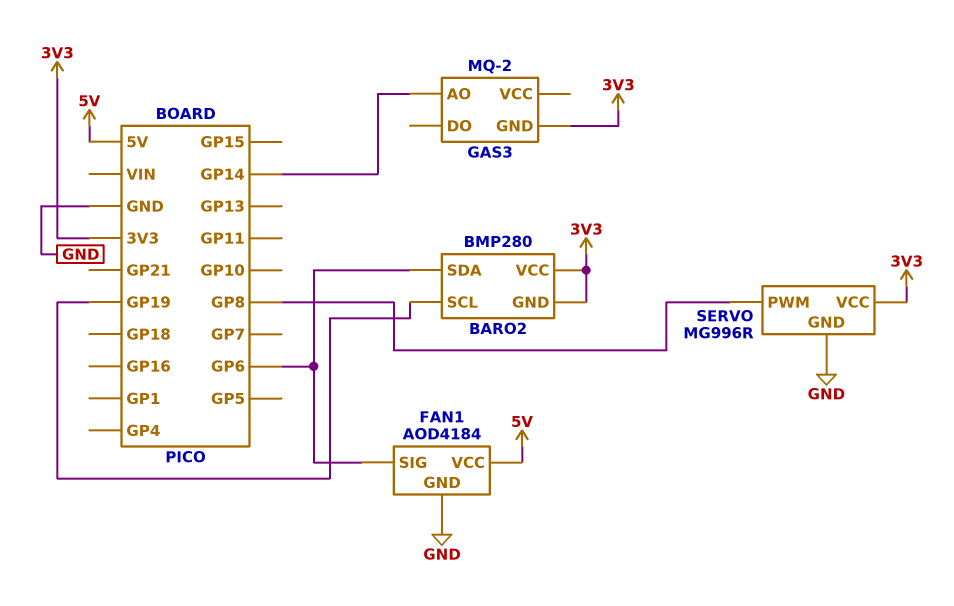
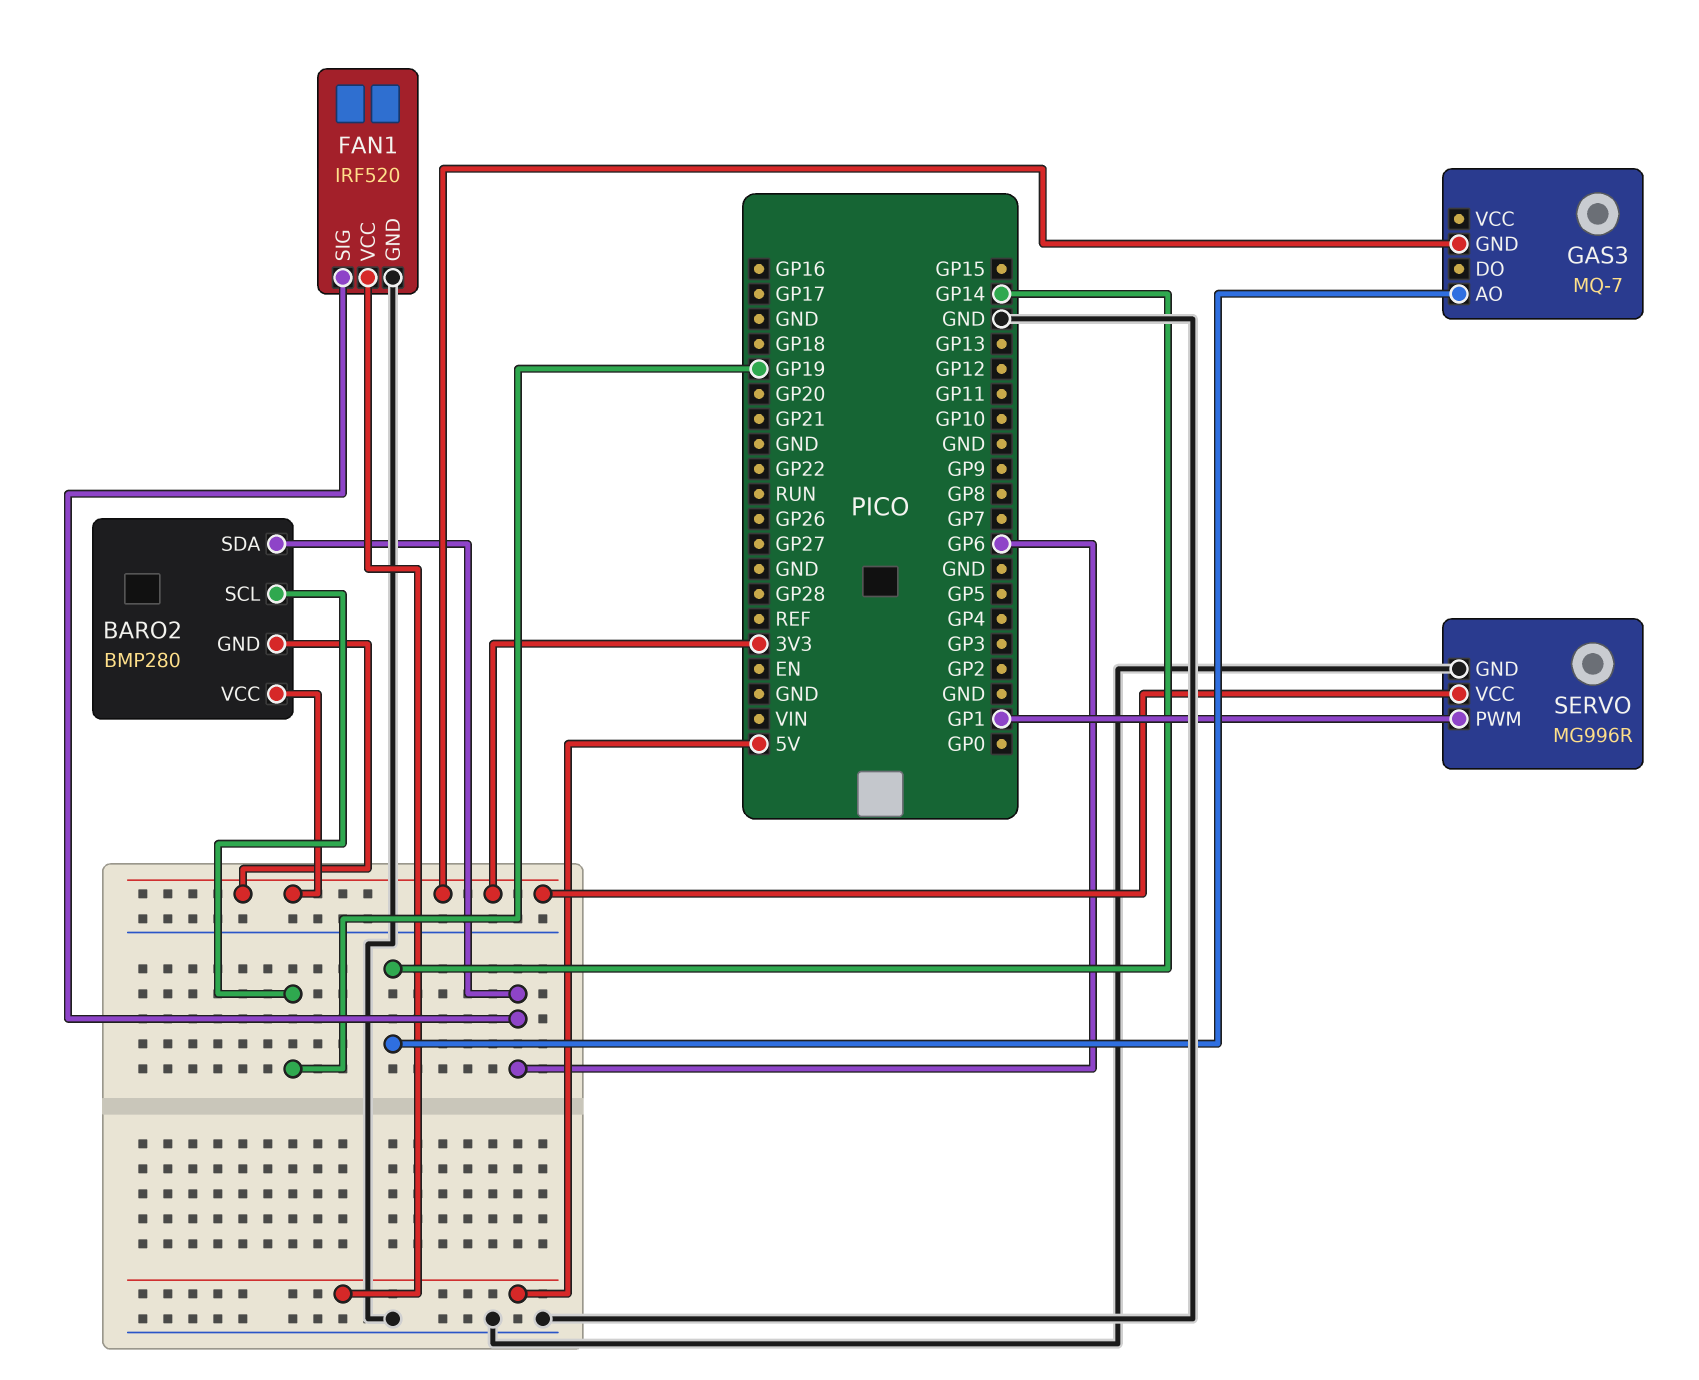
FAN1: AOD4184 -> IRF520
GAS3: MQ-2 -> MQ-7
SERVO pin PWM: GP8 -> GP1

